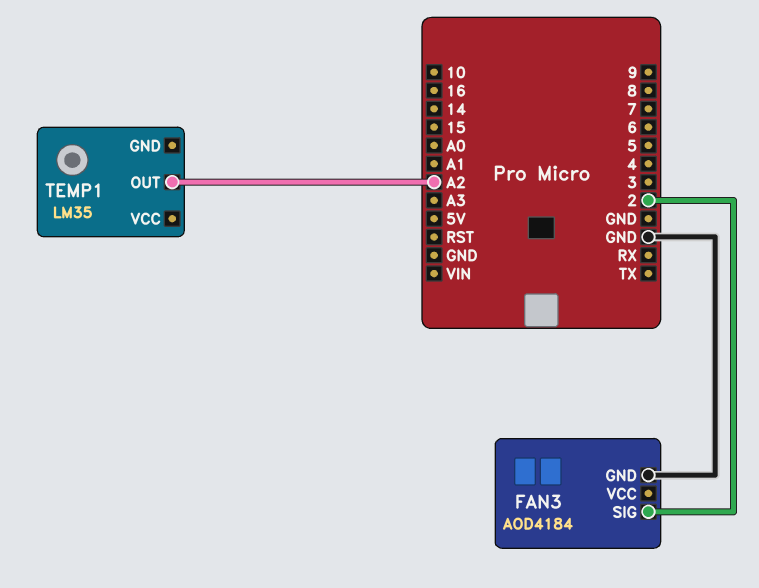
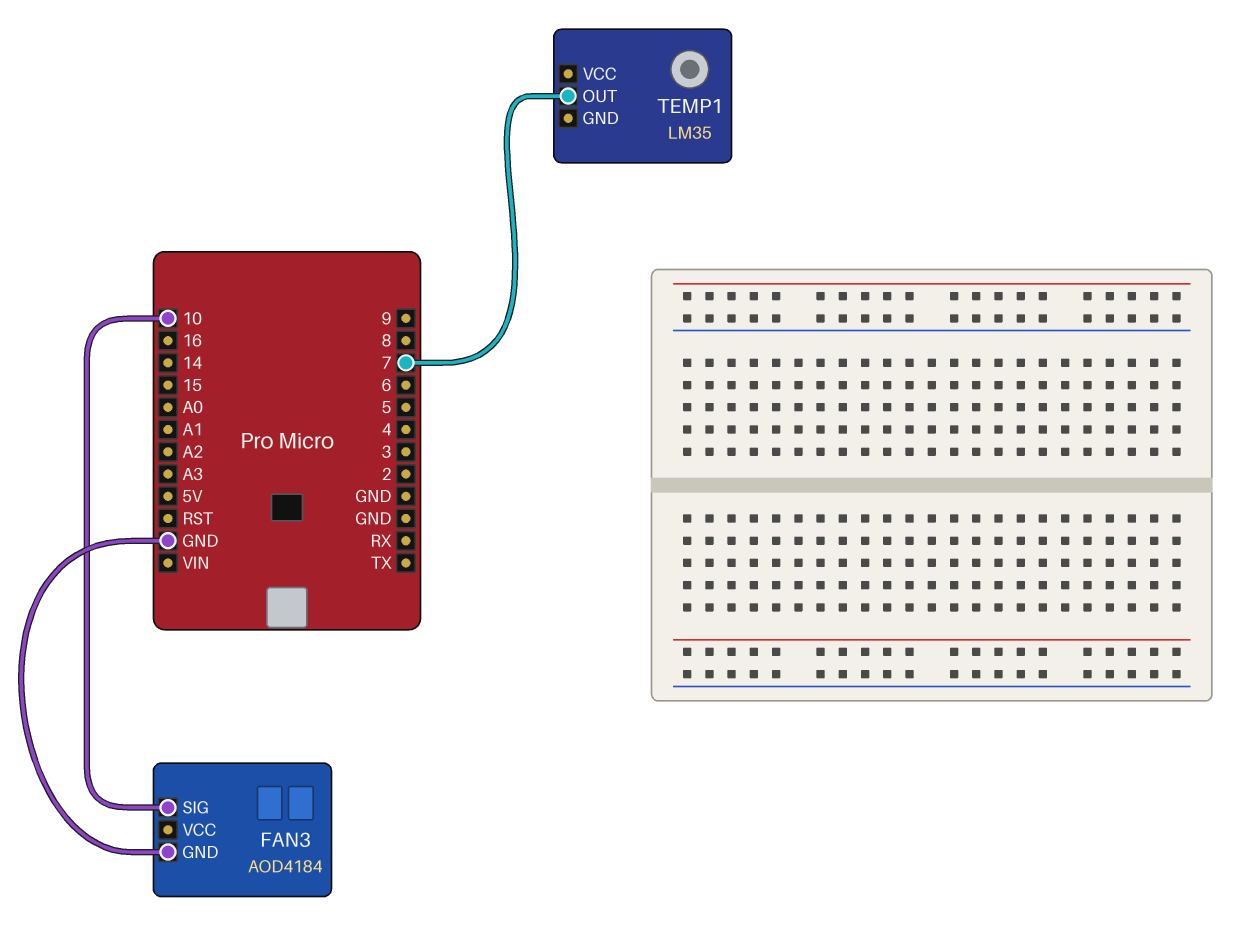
FAN3 pin SIG: 2 -> 10
TEMP1 pin OUT: A2 -> 7

